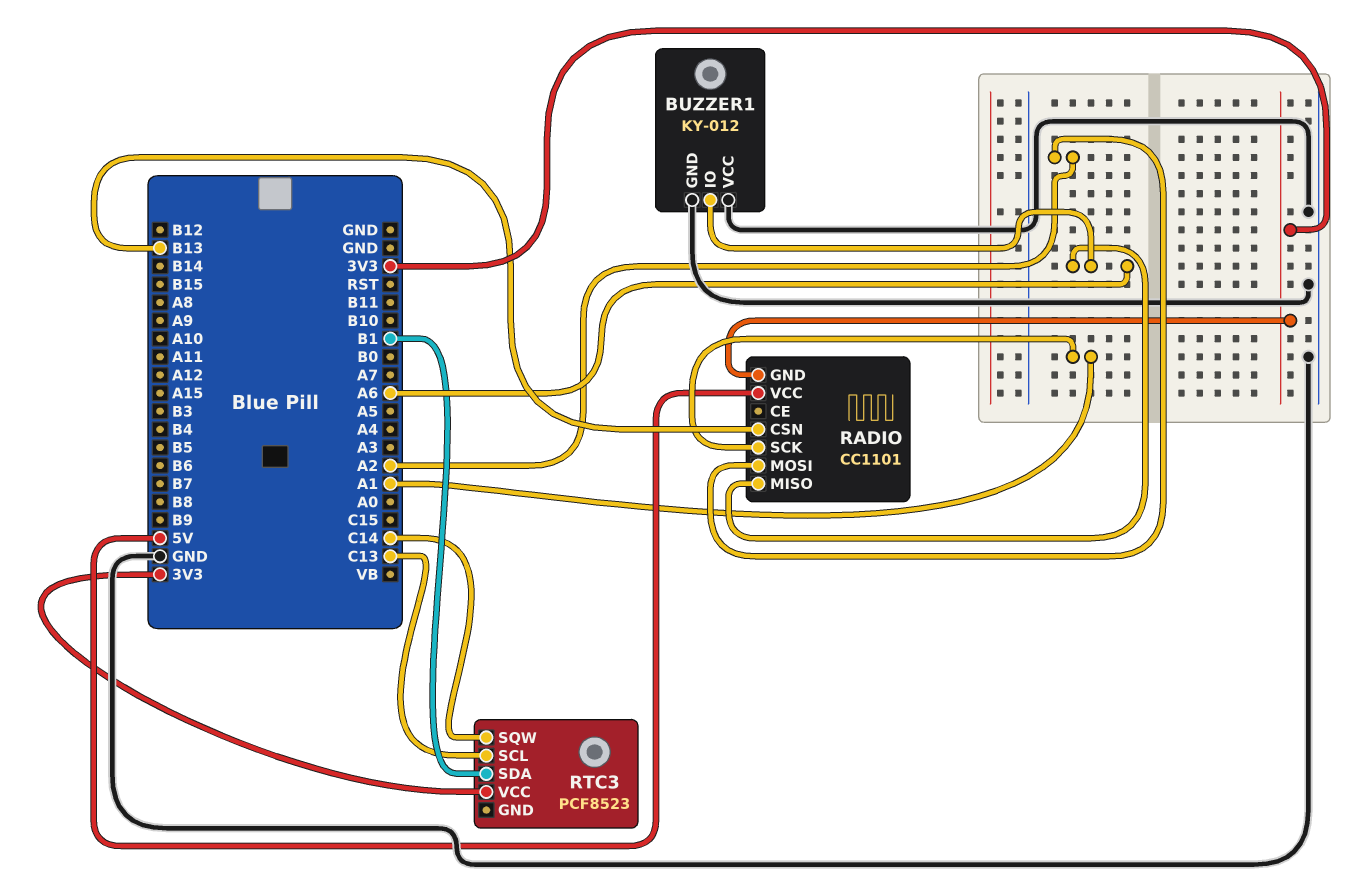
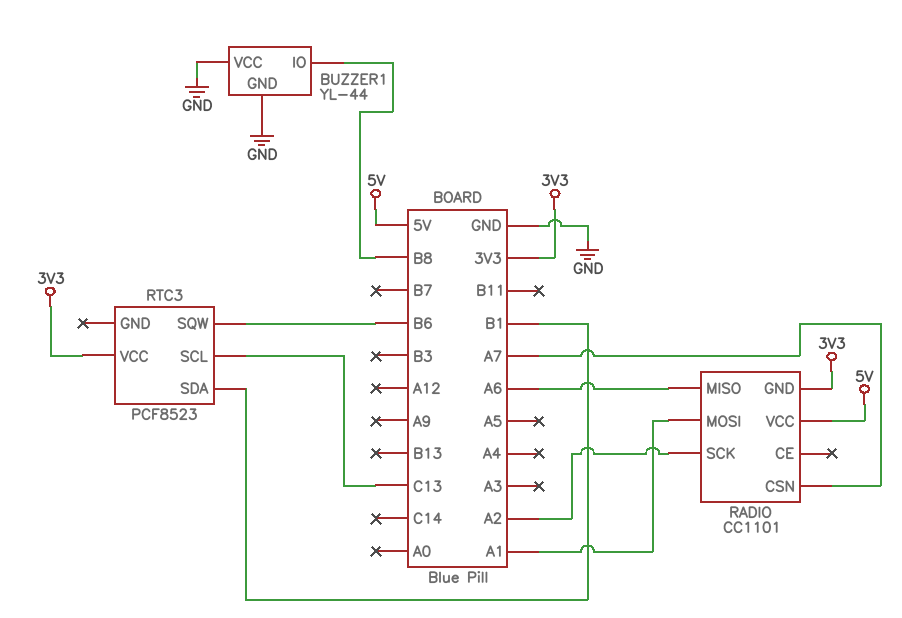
BUZZER1: KY-012 -> YL-44
BUZZER1 pin IO: A6 -> B8
RADIO pin CSN: B13 -> A7
RADIO pin MOSI: A2 -> A1
RADIO pin SCK: A1 -> A2
RTC3 pin SQW: C14 -> B6

